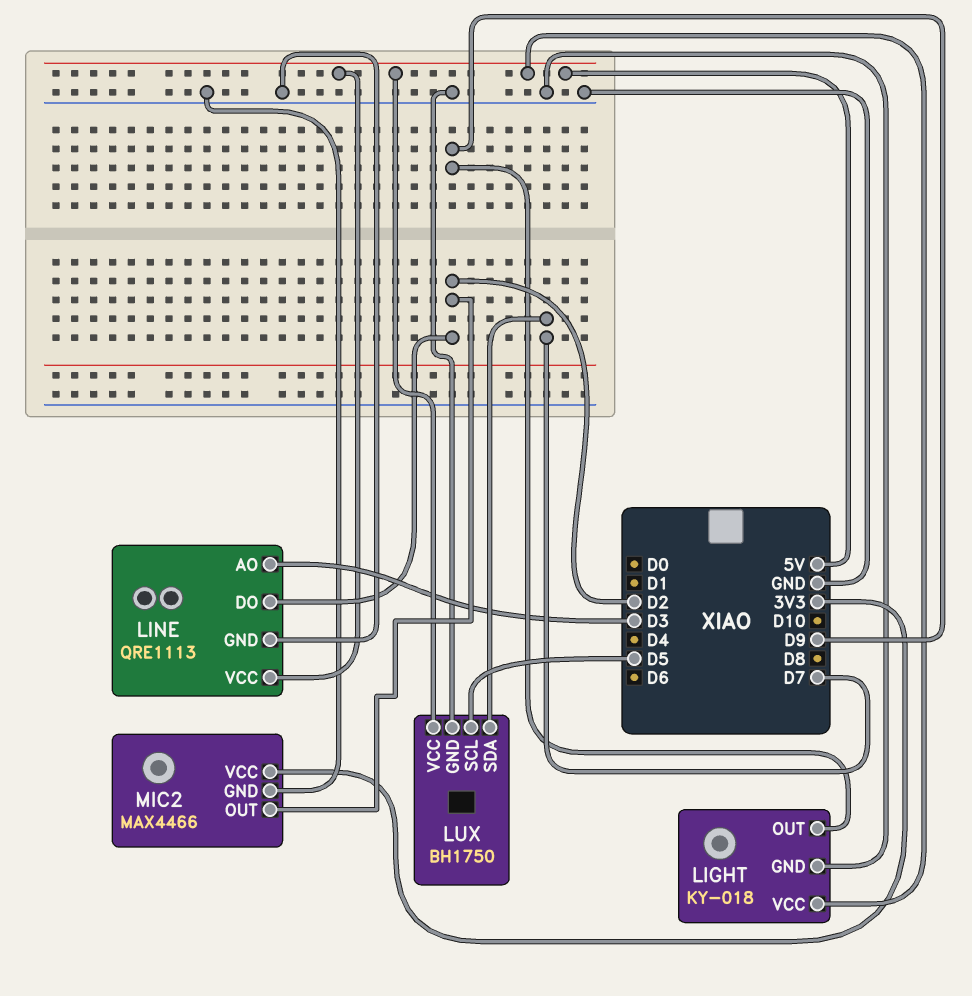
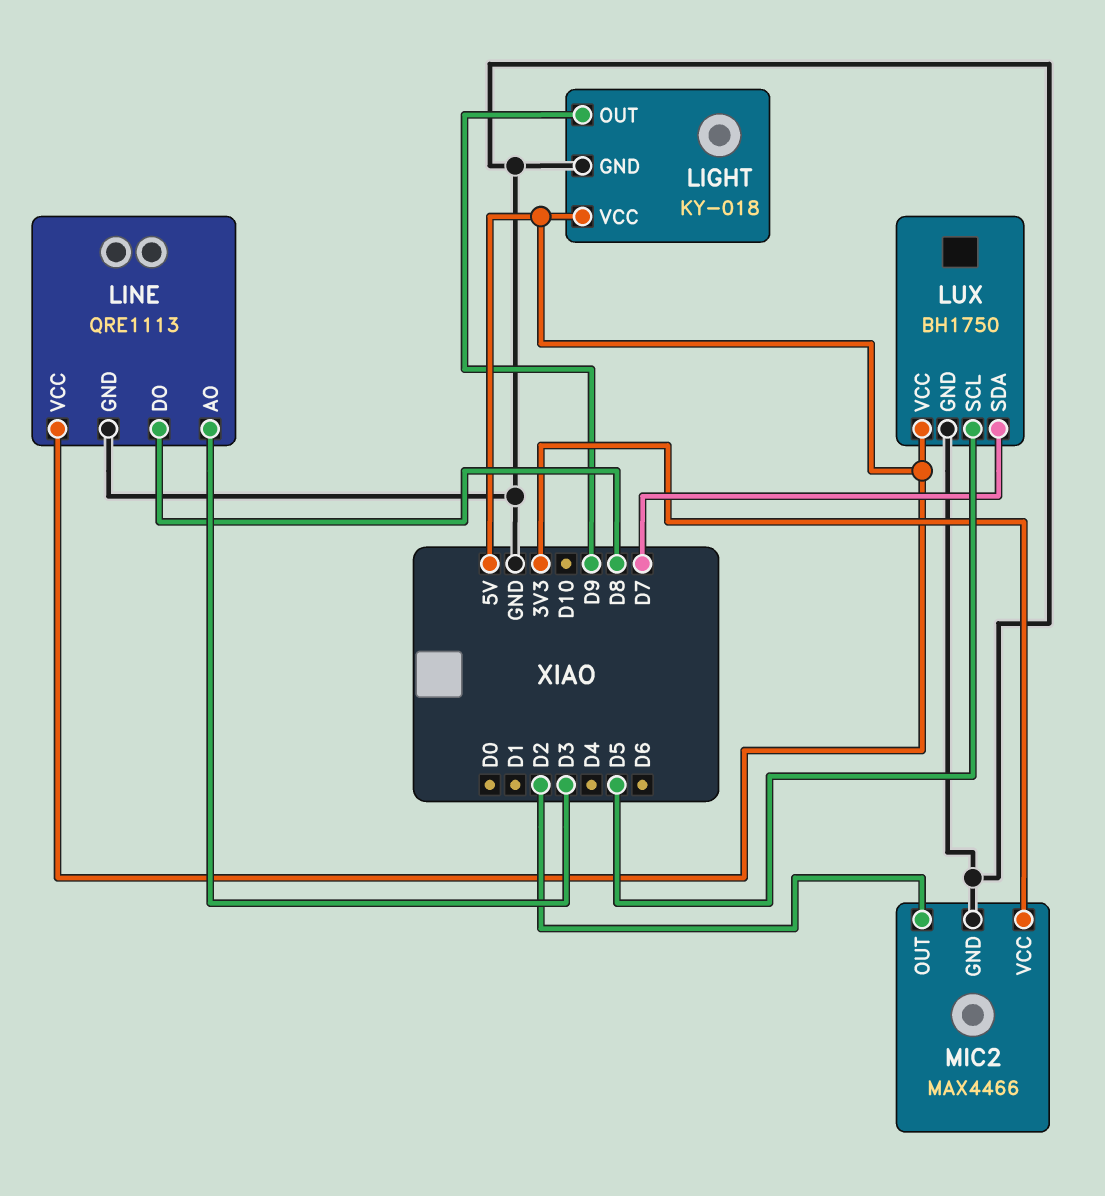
LINE pin DO: D2 -> D8

